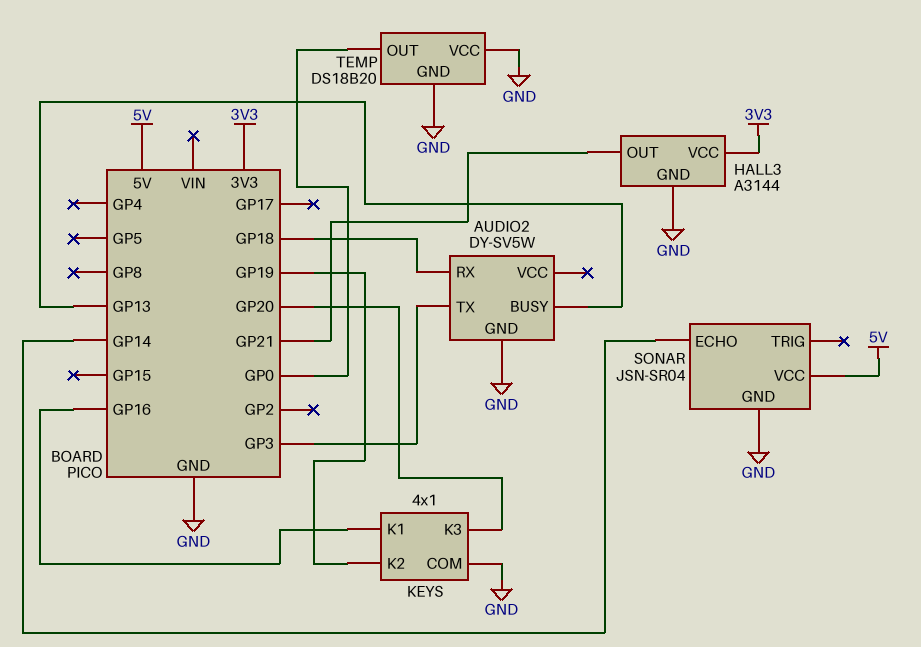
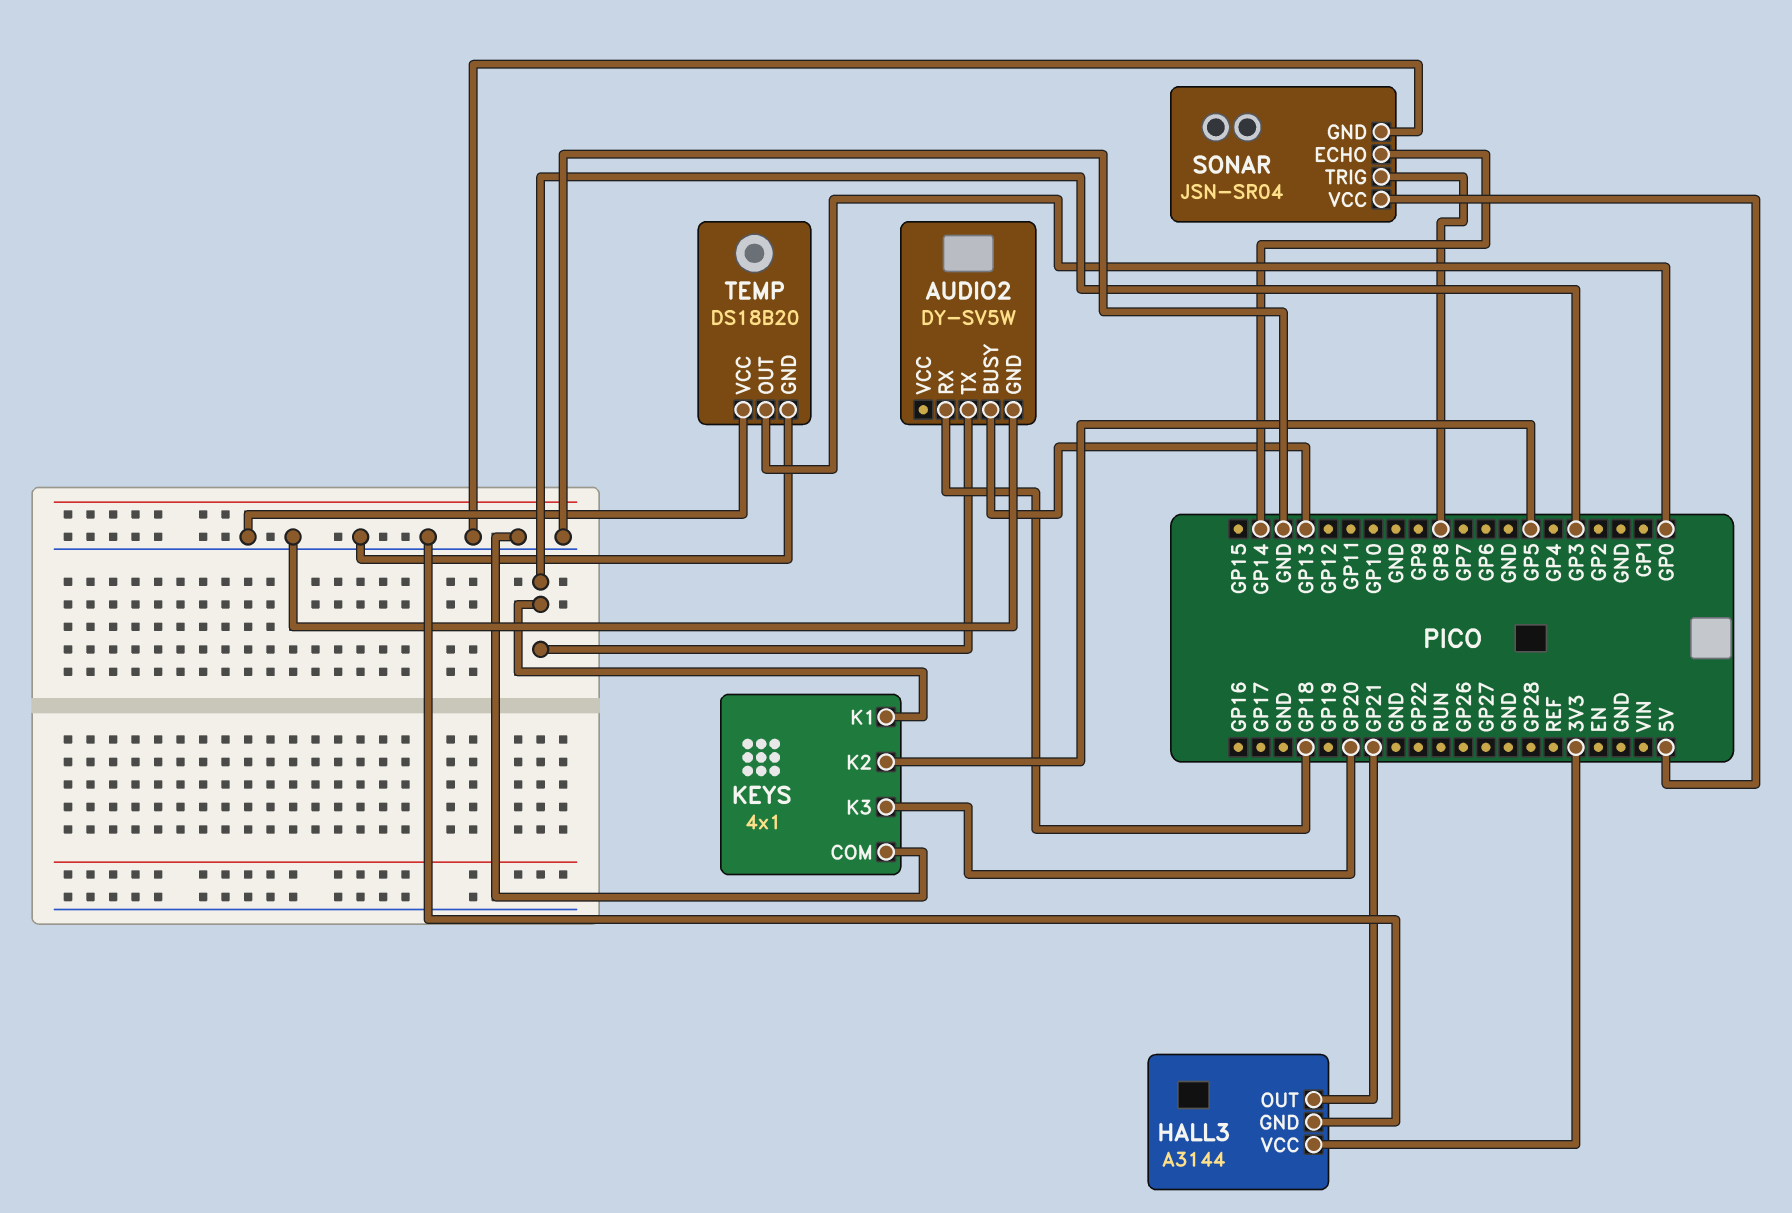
KEYS pin K1: GP16 -> GP3
KEYS pin K2: GP19 -> GP5
SONAR pin TRIG: none -> GP8

